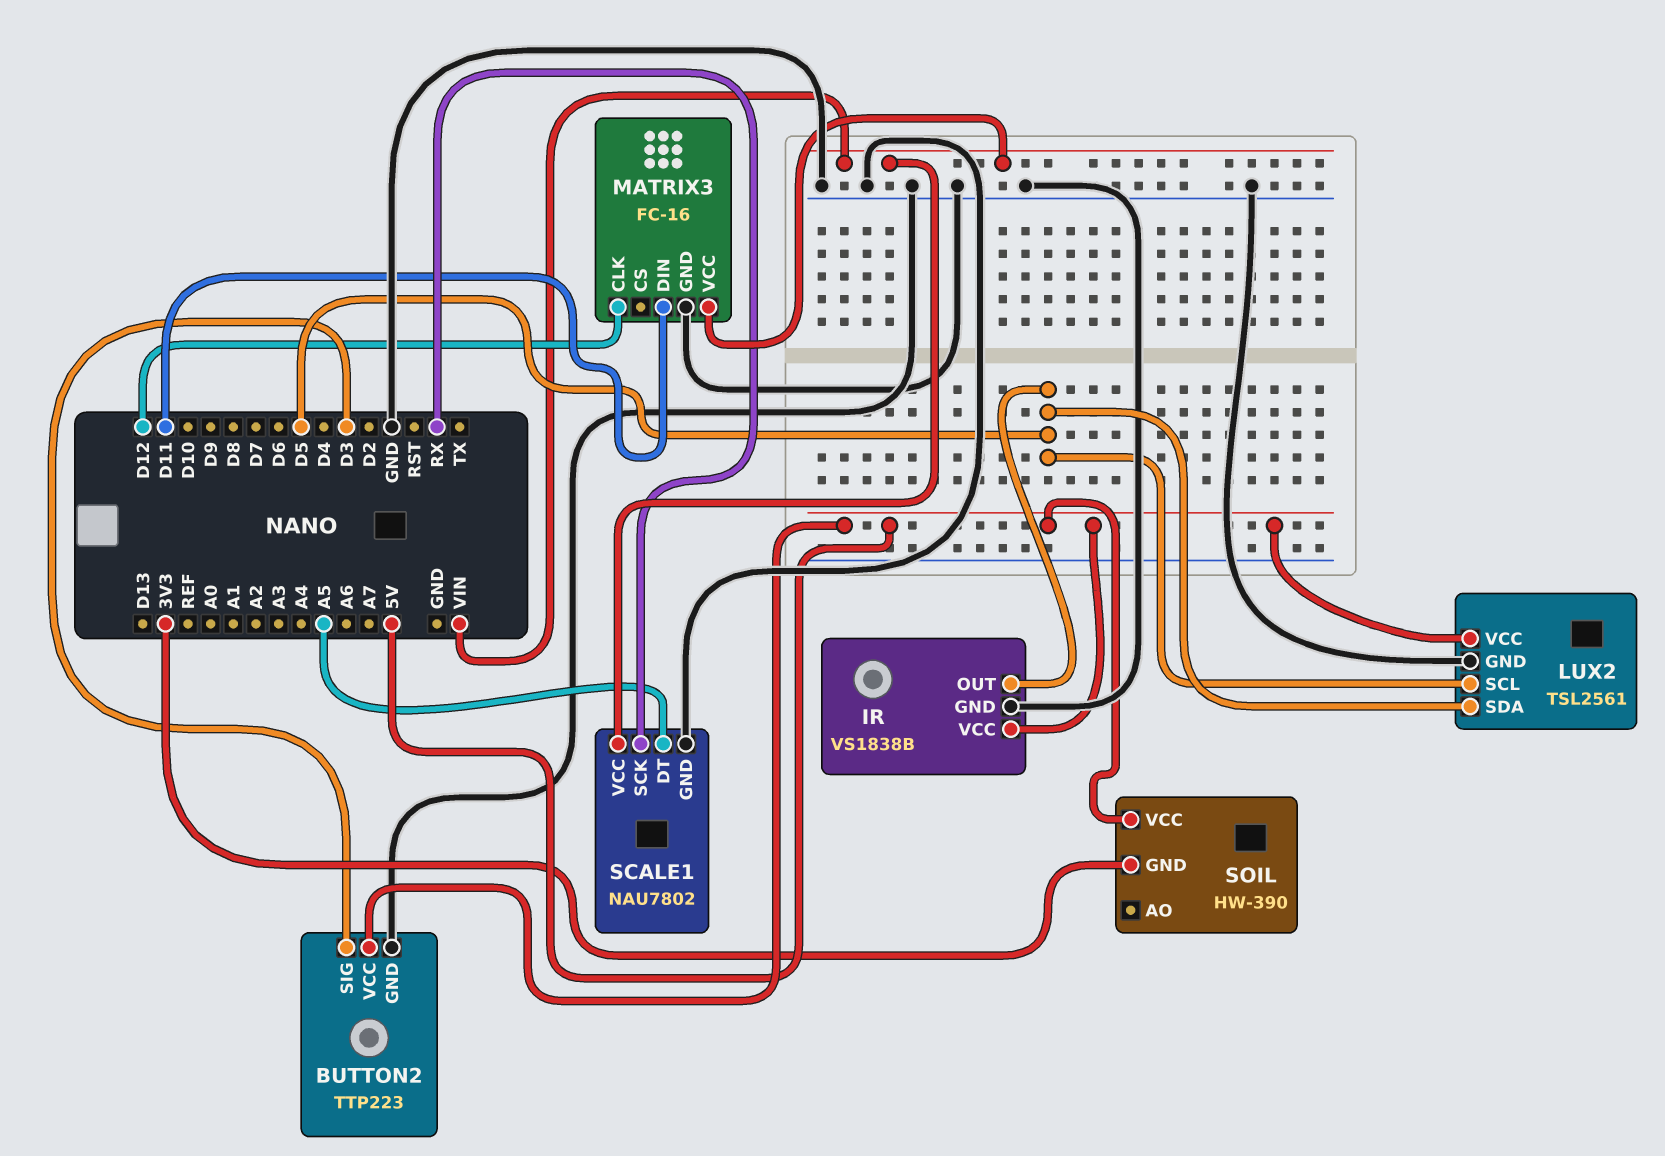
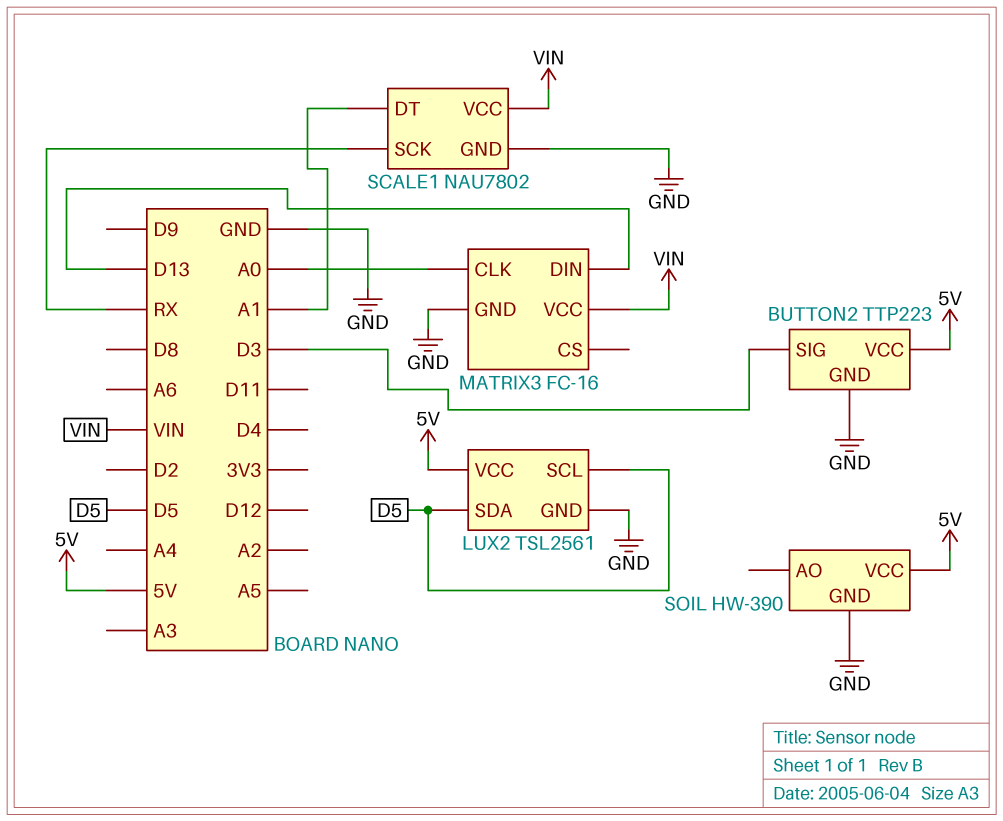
IR: VS1838B -> none
IR pin GND: GND -> none
IR pin OUT: D5 -> none
IR pin VCC: 5V -> none
MATRIX3 pin CLK: D12 -> A0
MATRIX3 pin DIN: D11 -> D13
SCALE1 pin DT: A5 -> A1
SOIL pin GND: 3V3 -> GND

